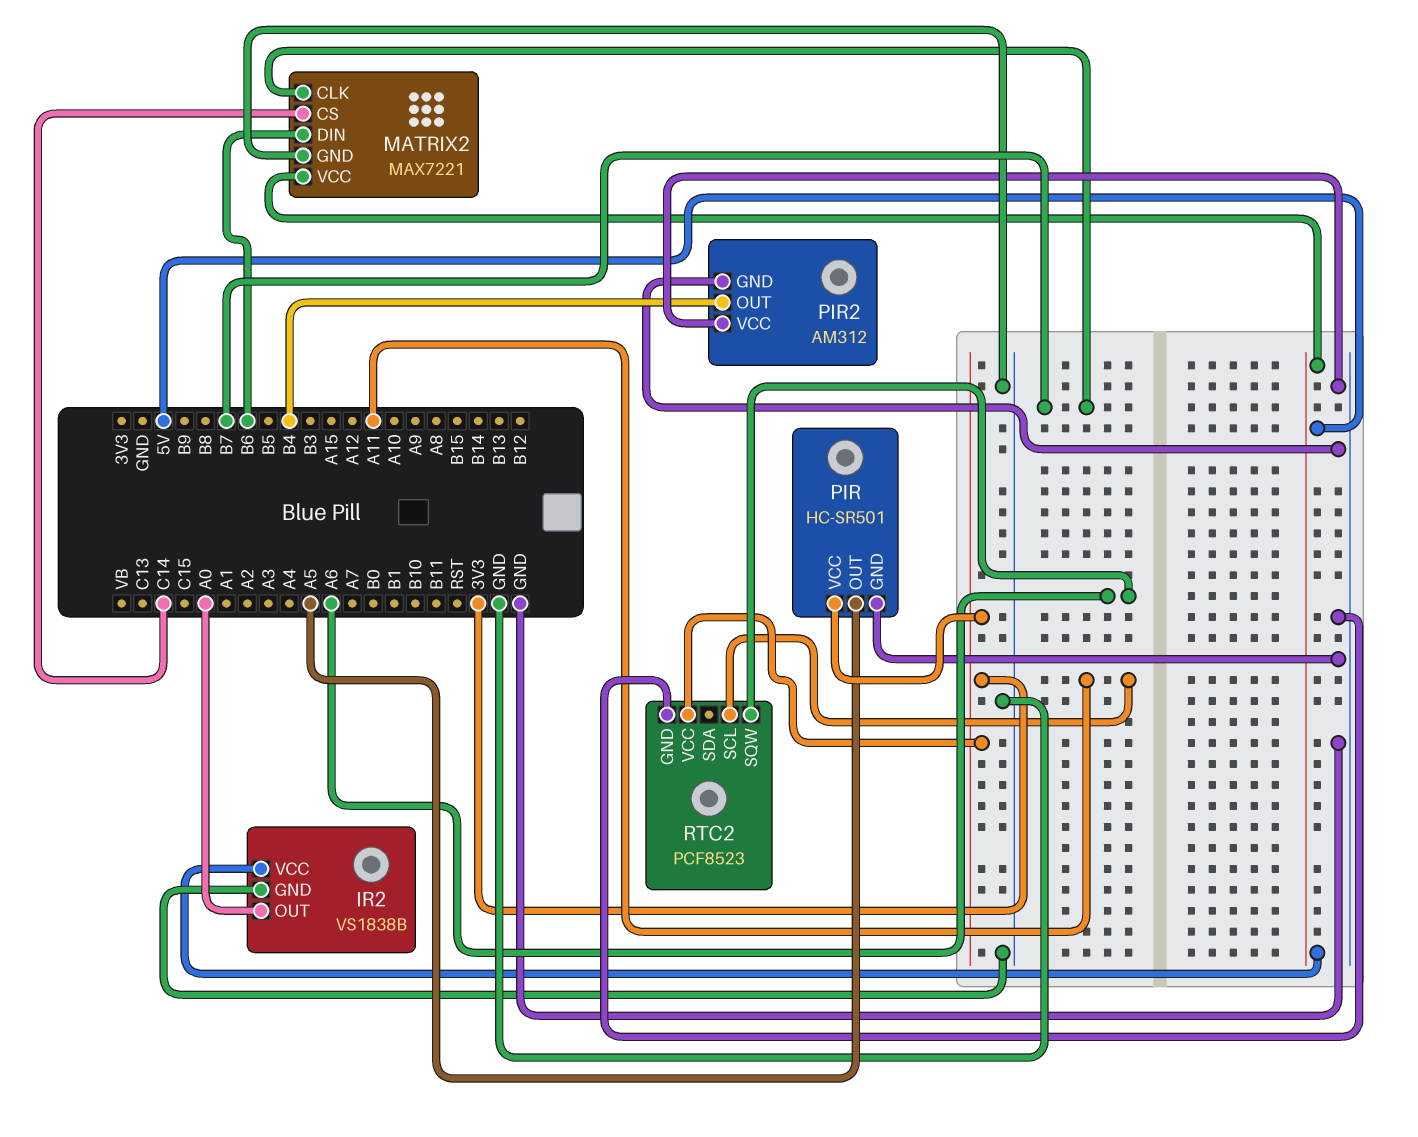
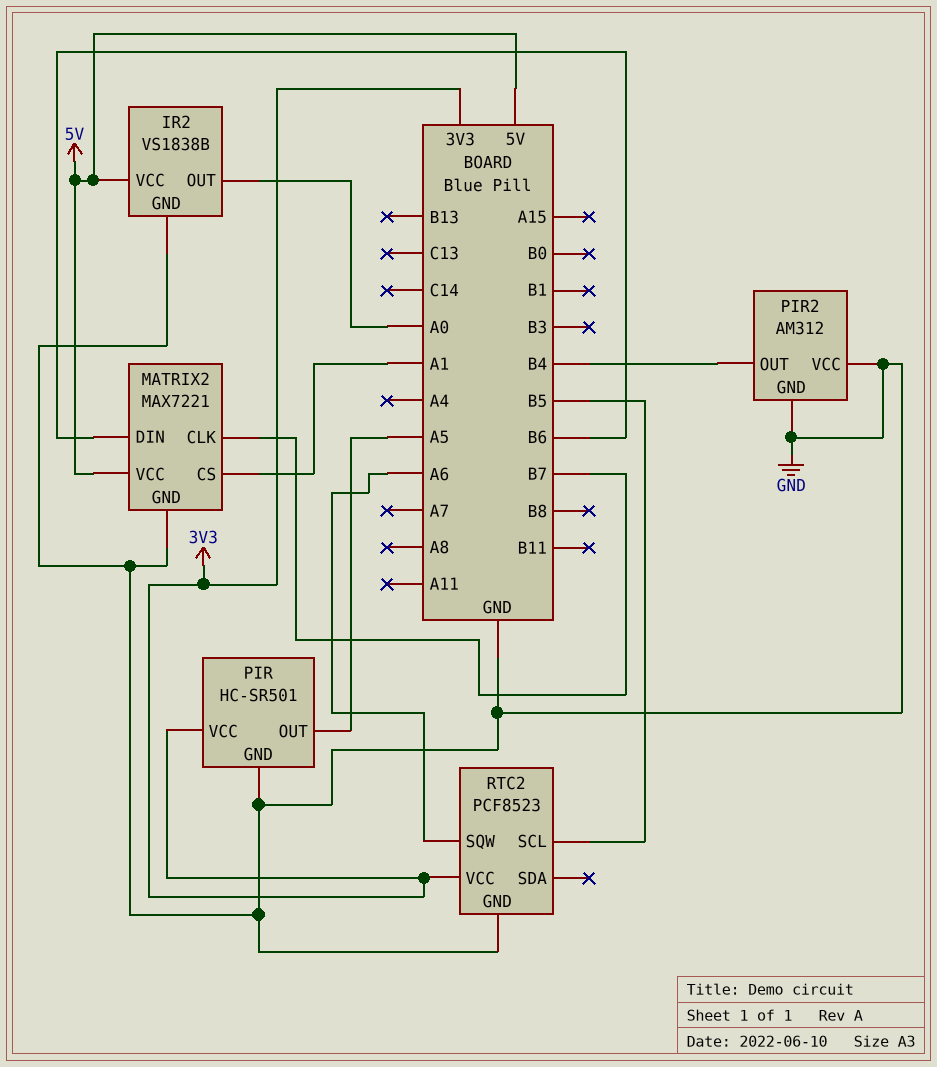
MATRIX2 pin CS: C14 -> A1
RTC2 pin SCL: A11 -> B5

